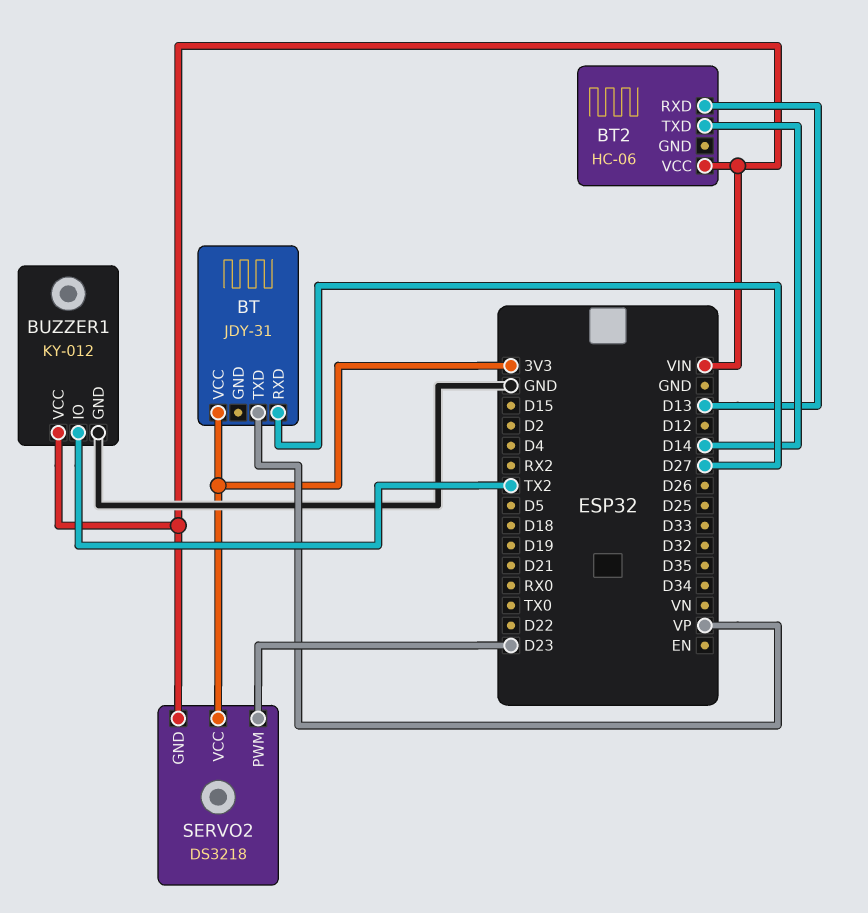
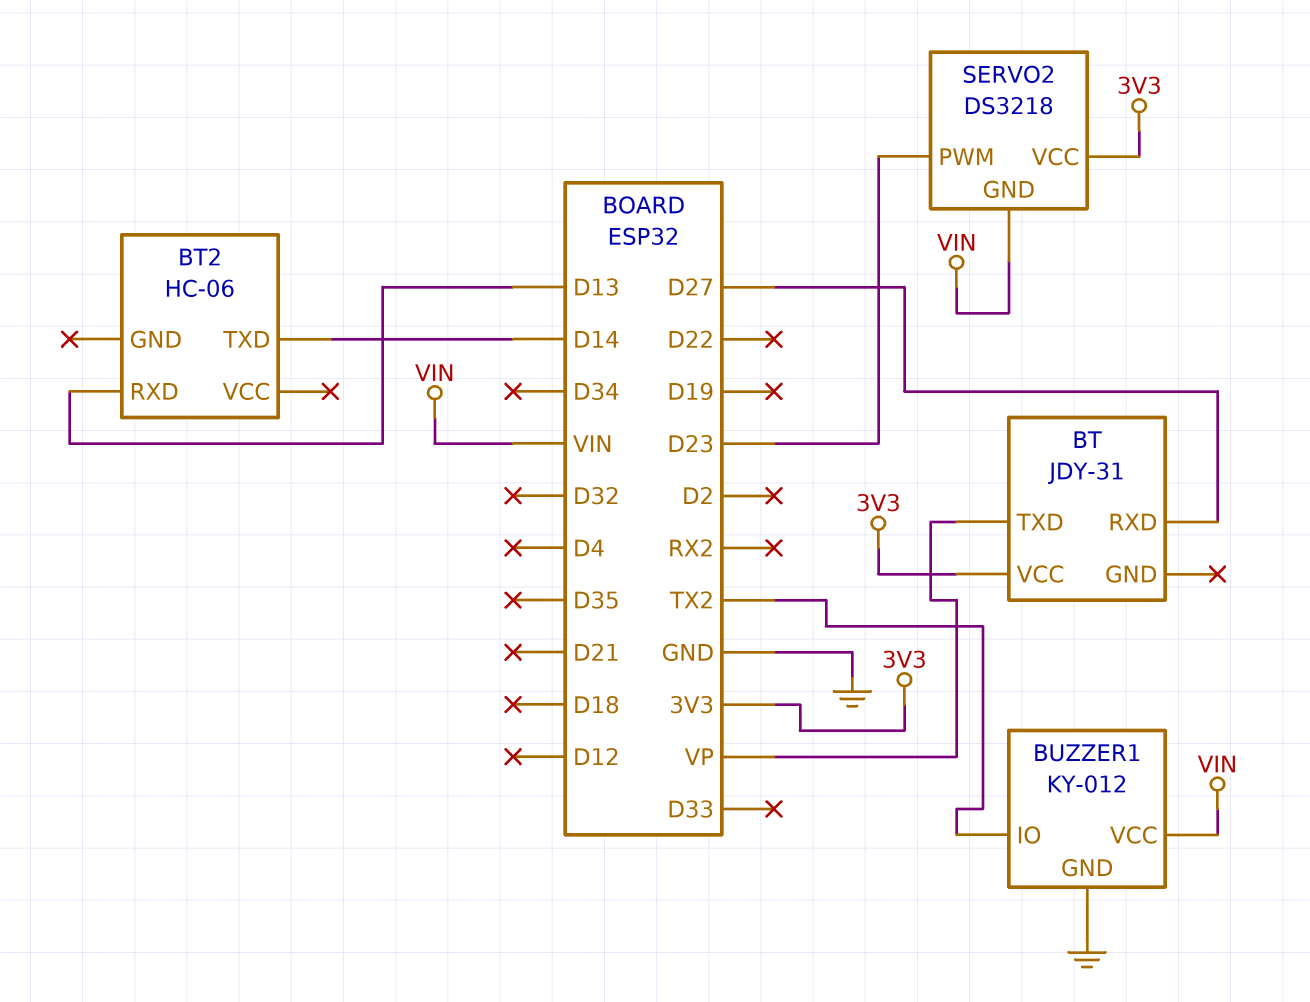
BT2 pin VCC: VIN -> none

